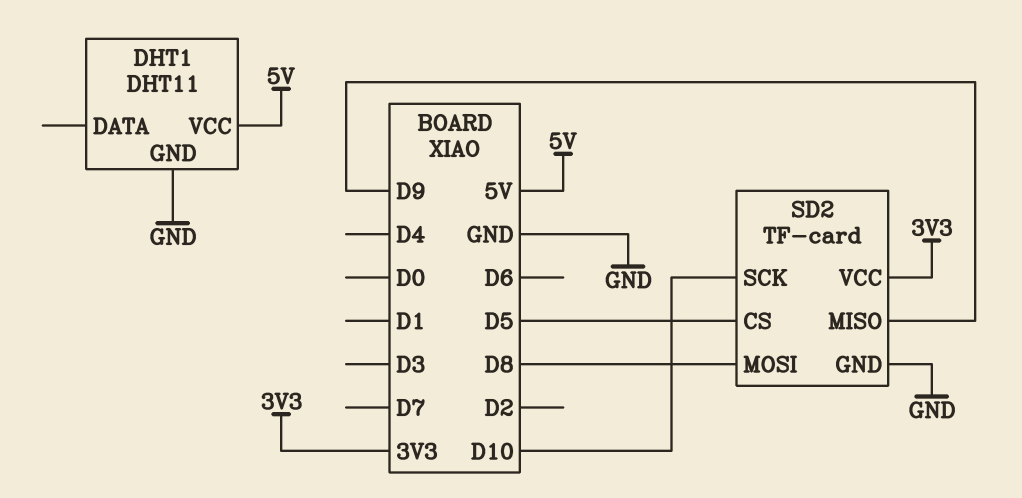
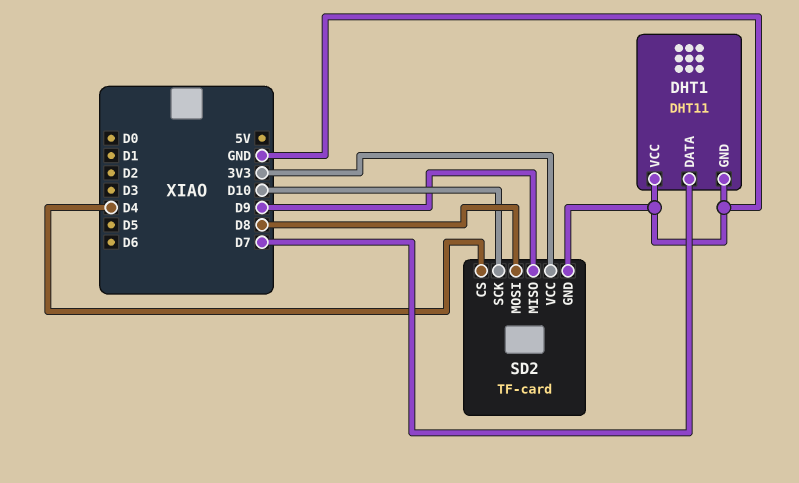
DHT1 pin DATA: none -> D7
DHT1 pin VCC: 5V -> GND
SD2 pin CS: D5 -> D4

